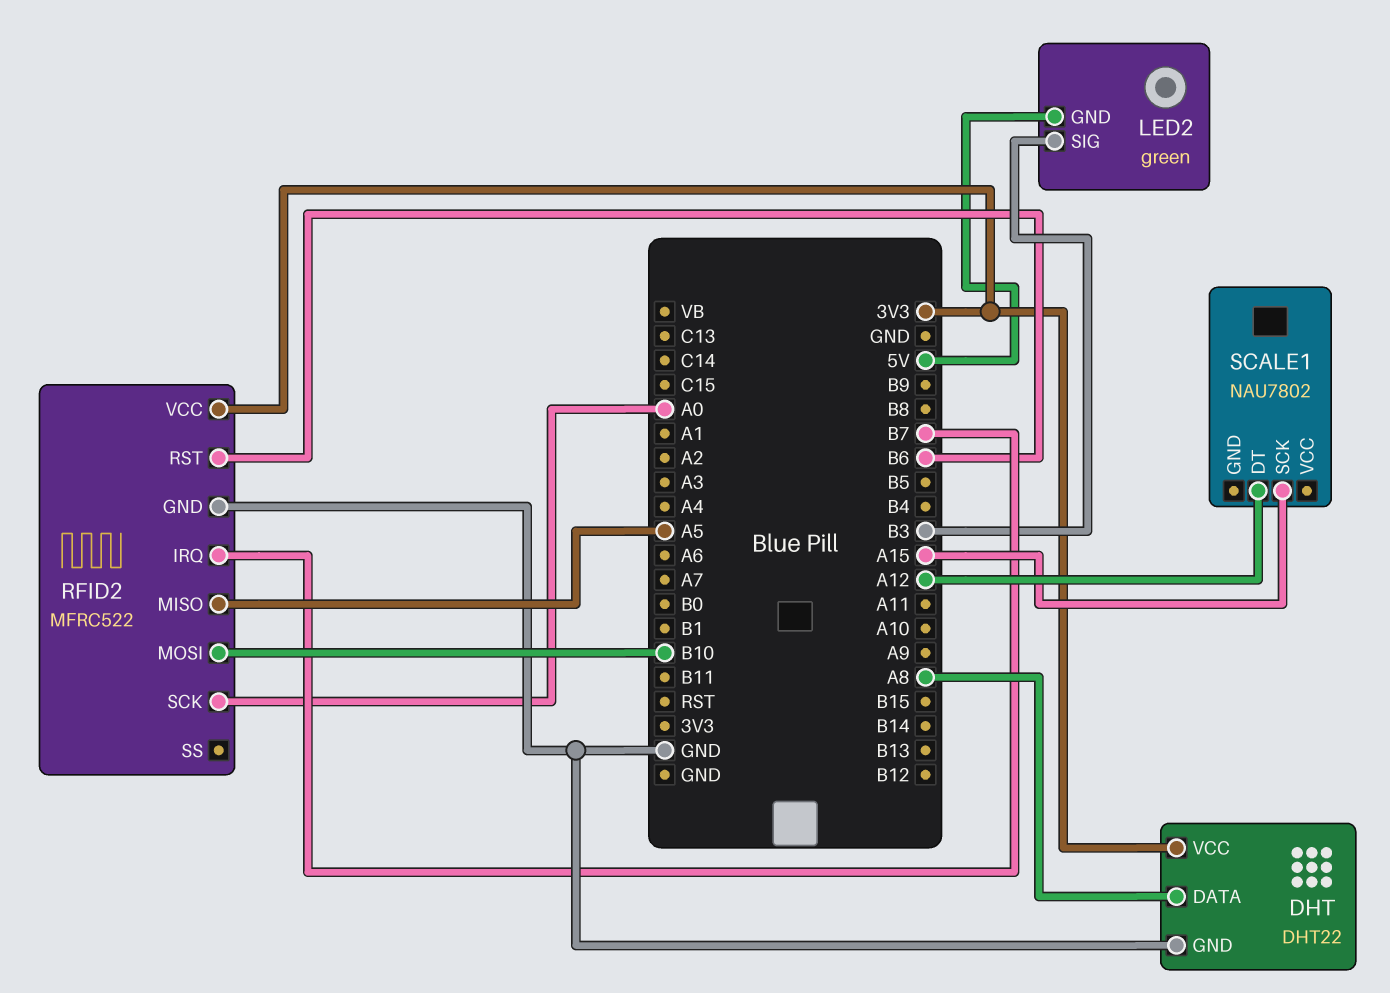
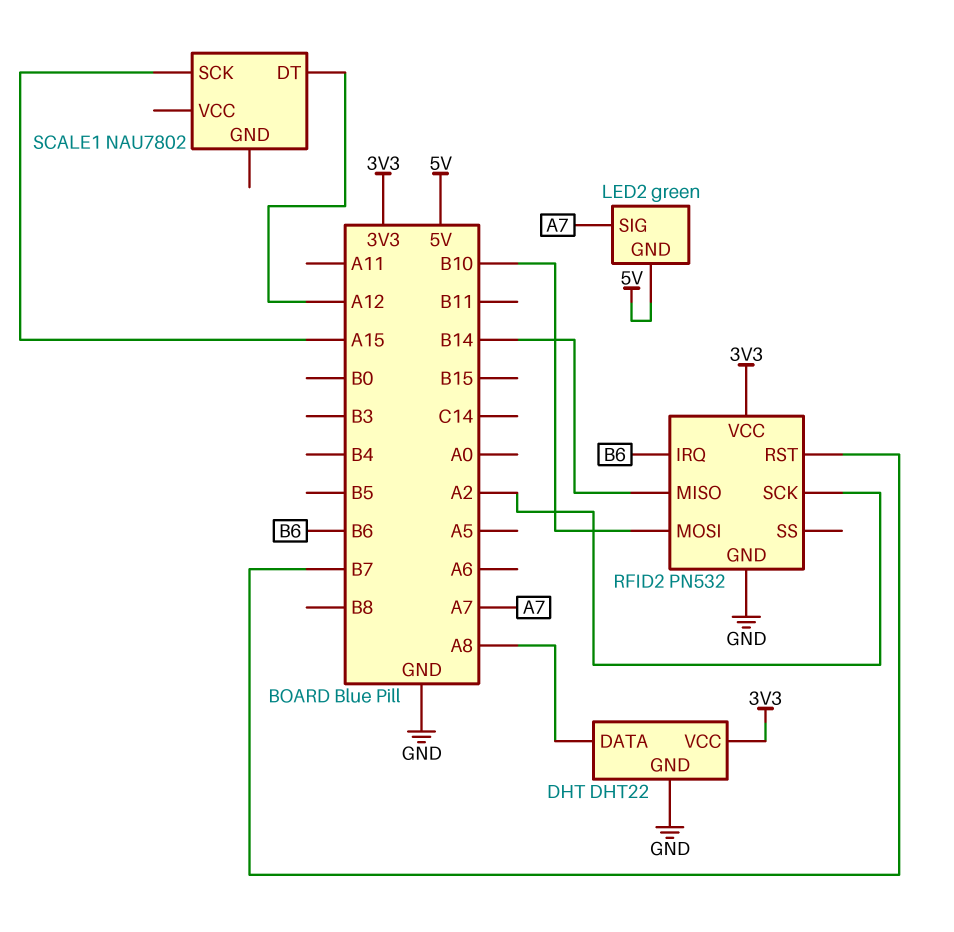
LED2 pin SIG: B3 -> A7
RFID2: MFRC522 -> PN532
RFID2 pin IRQ: B7 -> B6
RFID2 pin MISO: A5 -> B14
RFID2 pin RST: B6 -> B7
RFID2 pin SCK: A0 -> A2

